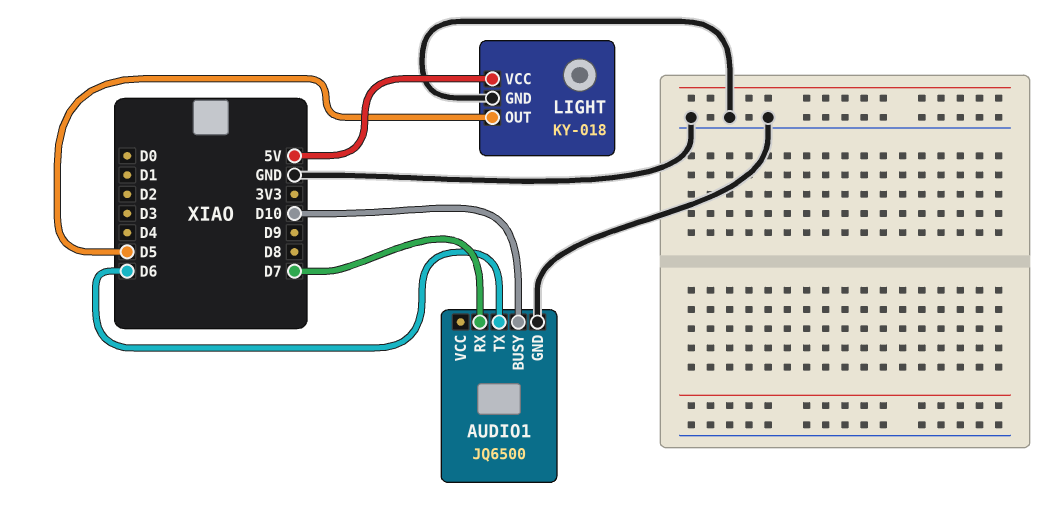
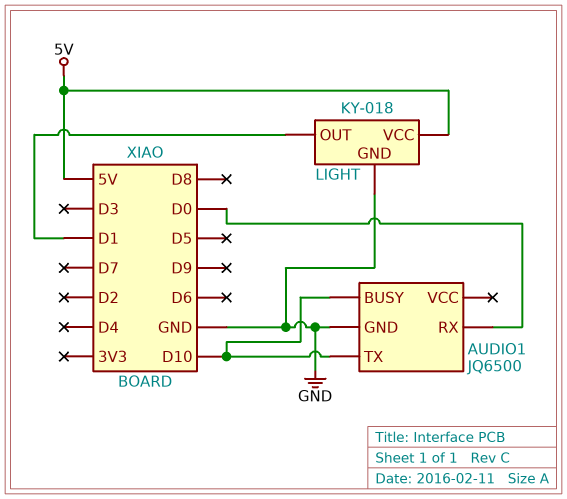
AUDIO1 pin RX: D7 -> D0
AUDIO1 pin TX: D6 -> D10
LIGHT pin OUT: D5 -> D1

